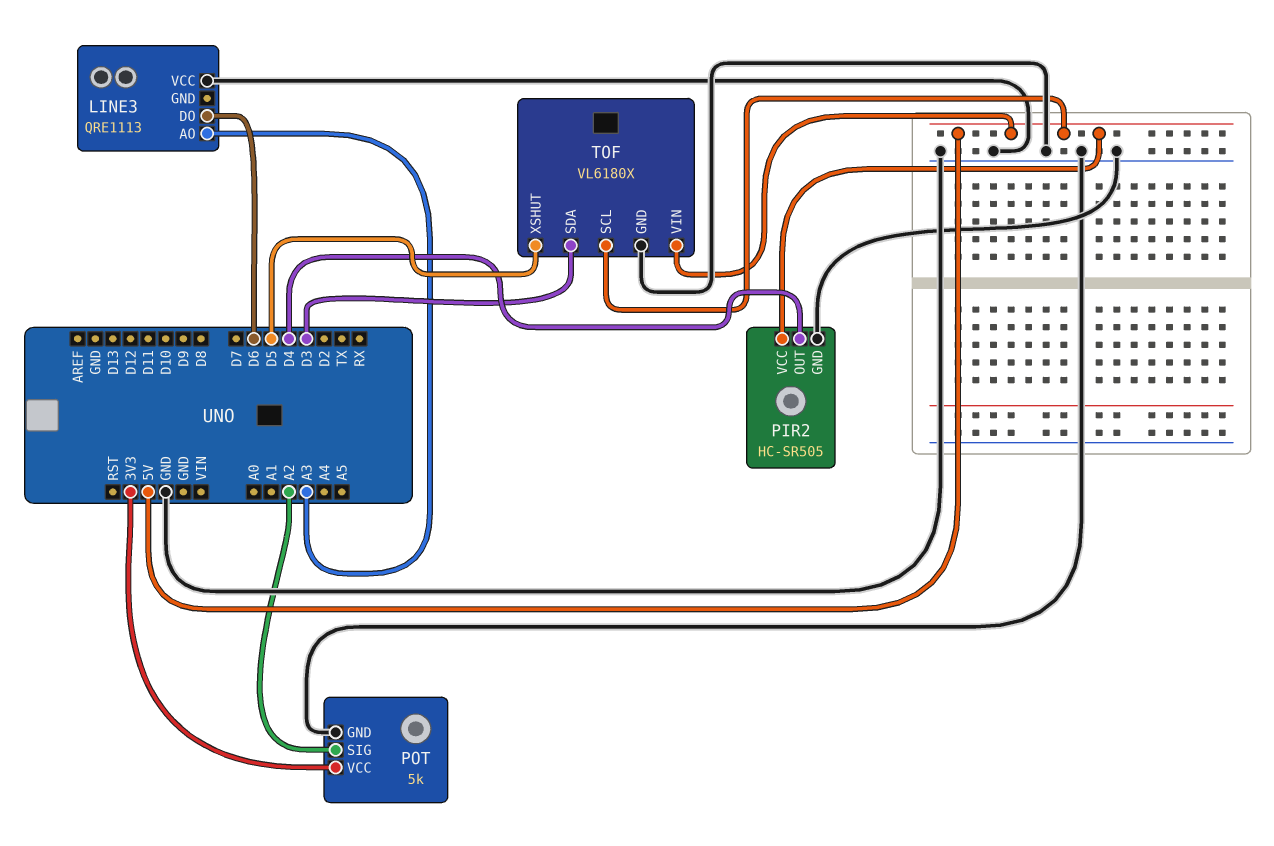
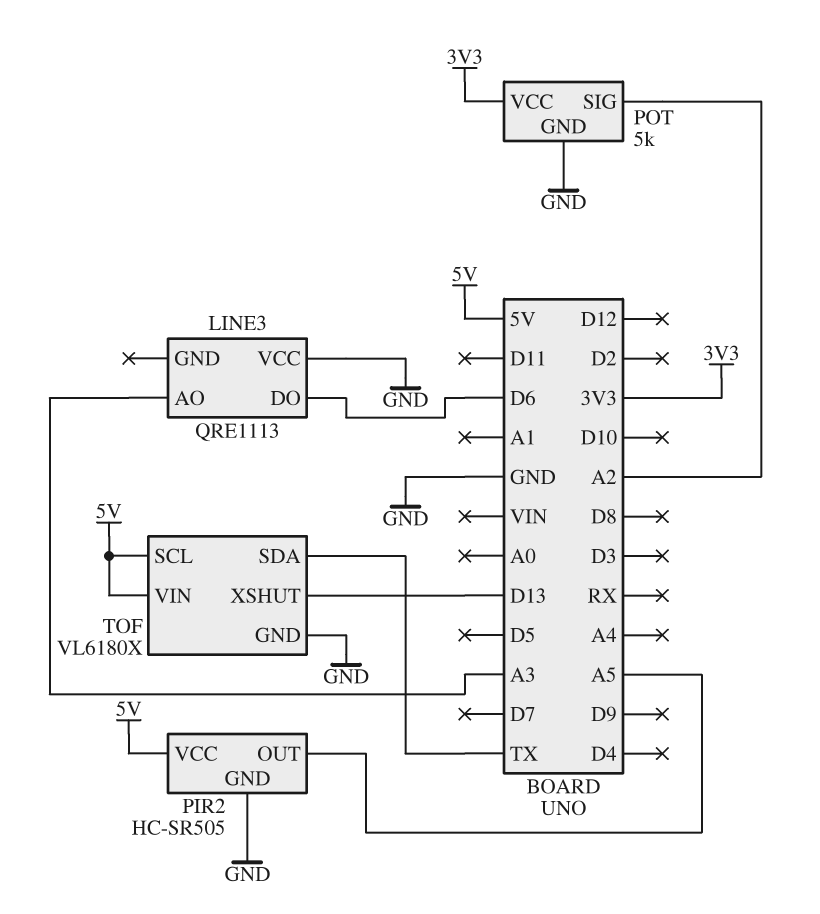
PIR2 pin OUT: D4 -> A5
TOF pin SDA: D3 -> TX
TOF pin XSHUT: D5 -> D13

